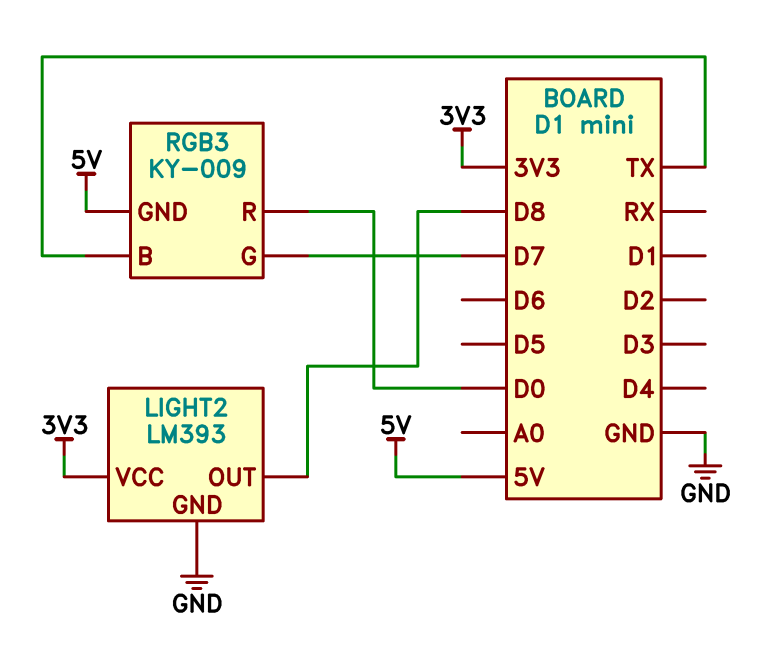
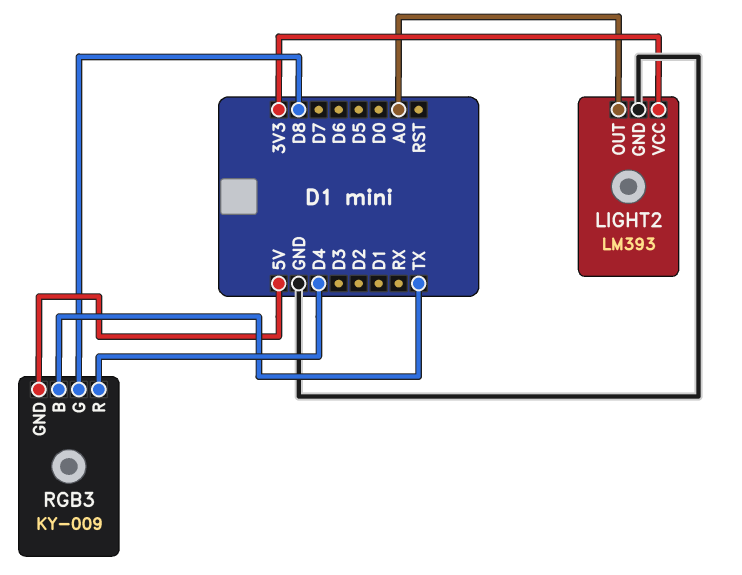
LIGHT2 pin OUT: D8 -> A0
RGB3 pin G: D7 -> D8
RGB3 pin R: D0 -> D4

